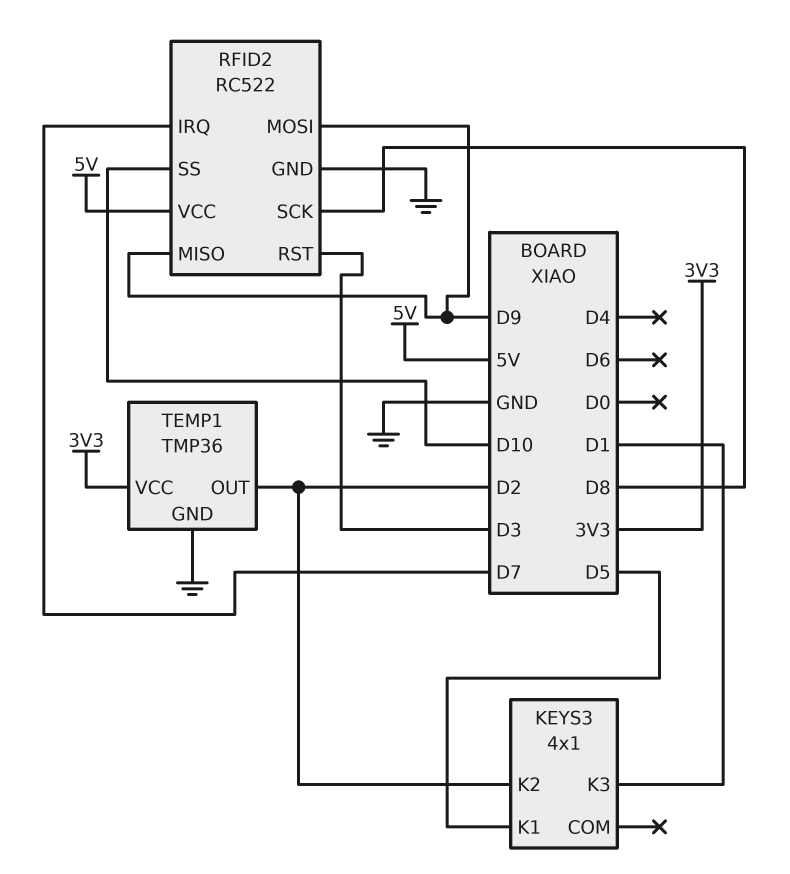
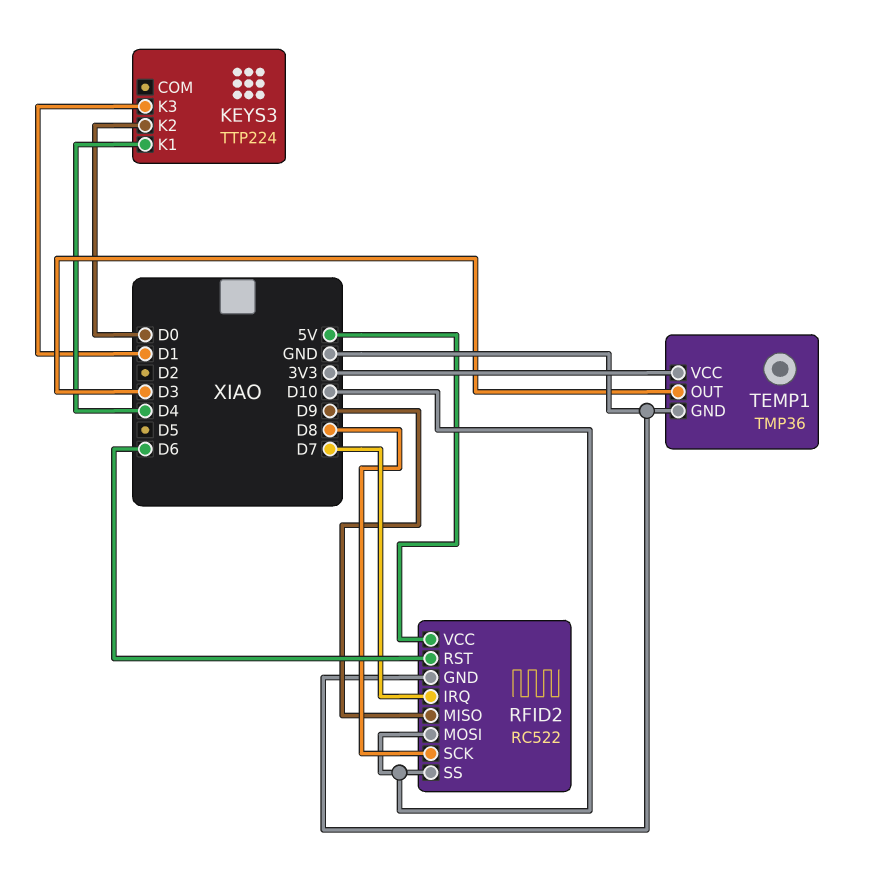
KEYS3: 4x1 -> TTP224
KEYS3 pin K1: D5 -> D4
KEYS3 pin K2: D2 -> D0
RFID2 pin MOSI: D9 -> D10
RFID2 pin RST: D3 -> D6
TEMP1 pin OUT: D2 -> D3

